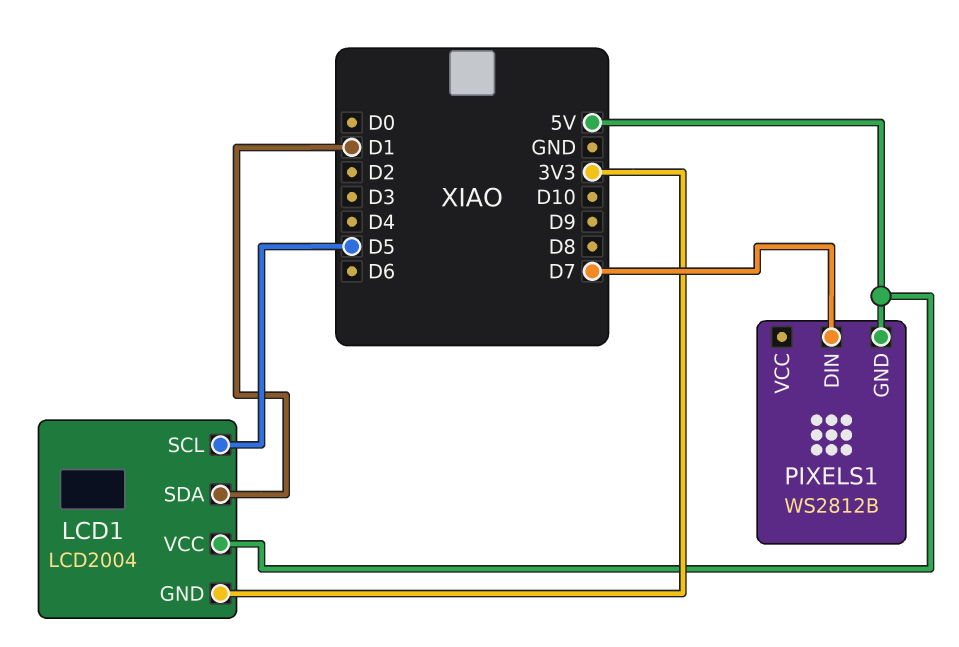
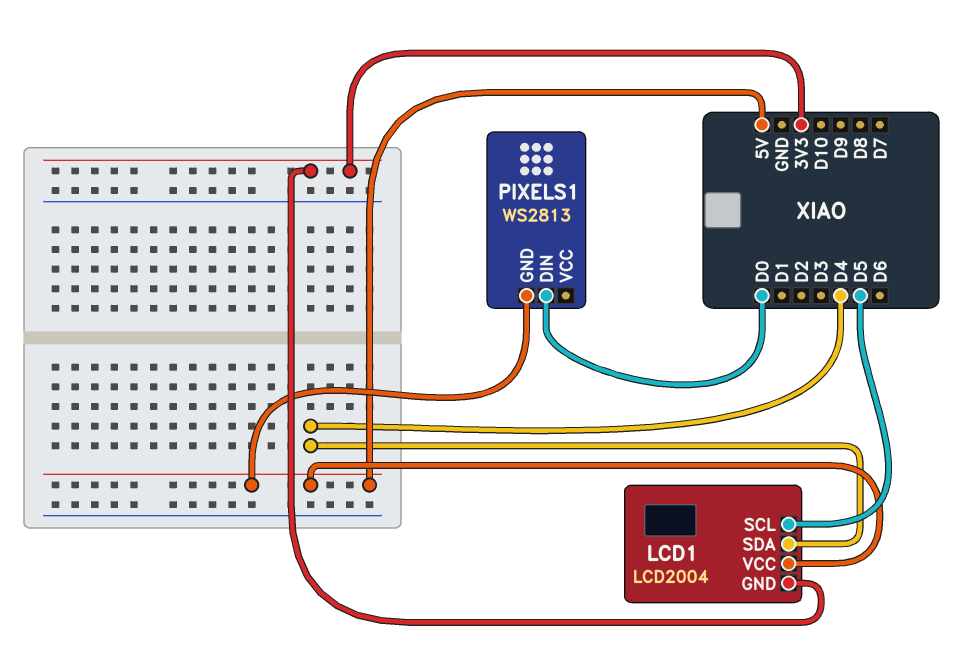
LCD1 pin SDA: D1 -> D4
PIXELS1: WS2812B -> WS2813
PIXELS1 pin DIN: D7 -> D0

